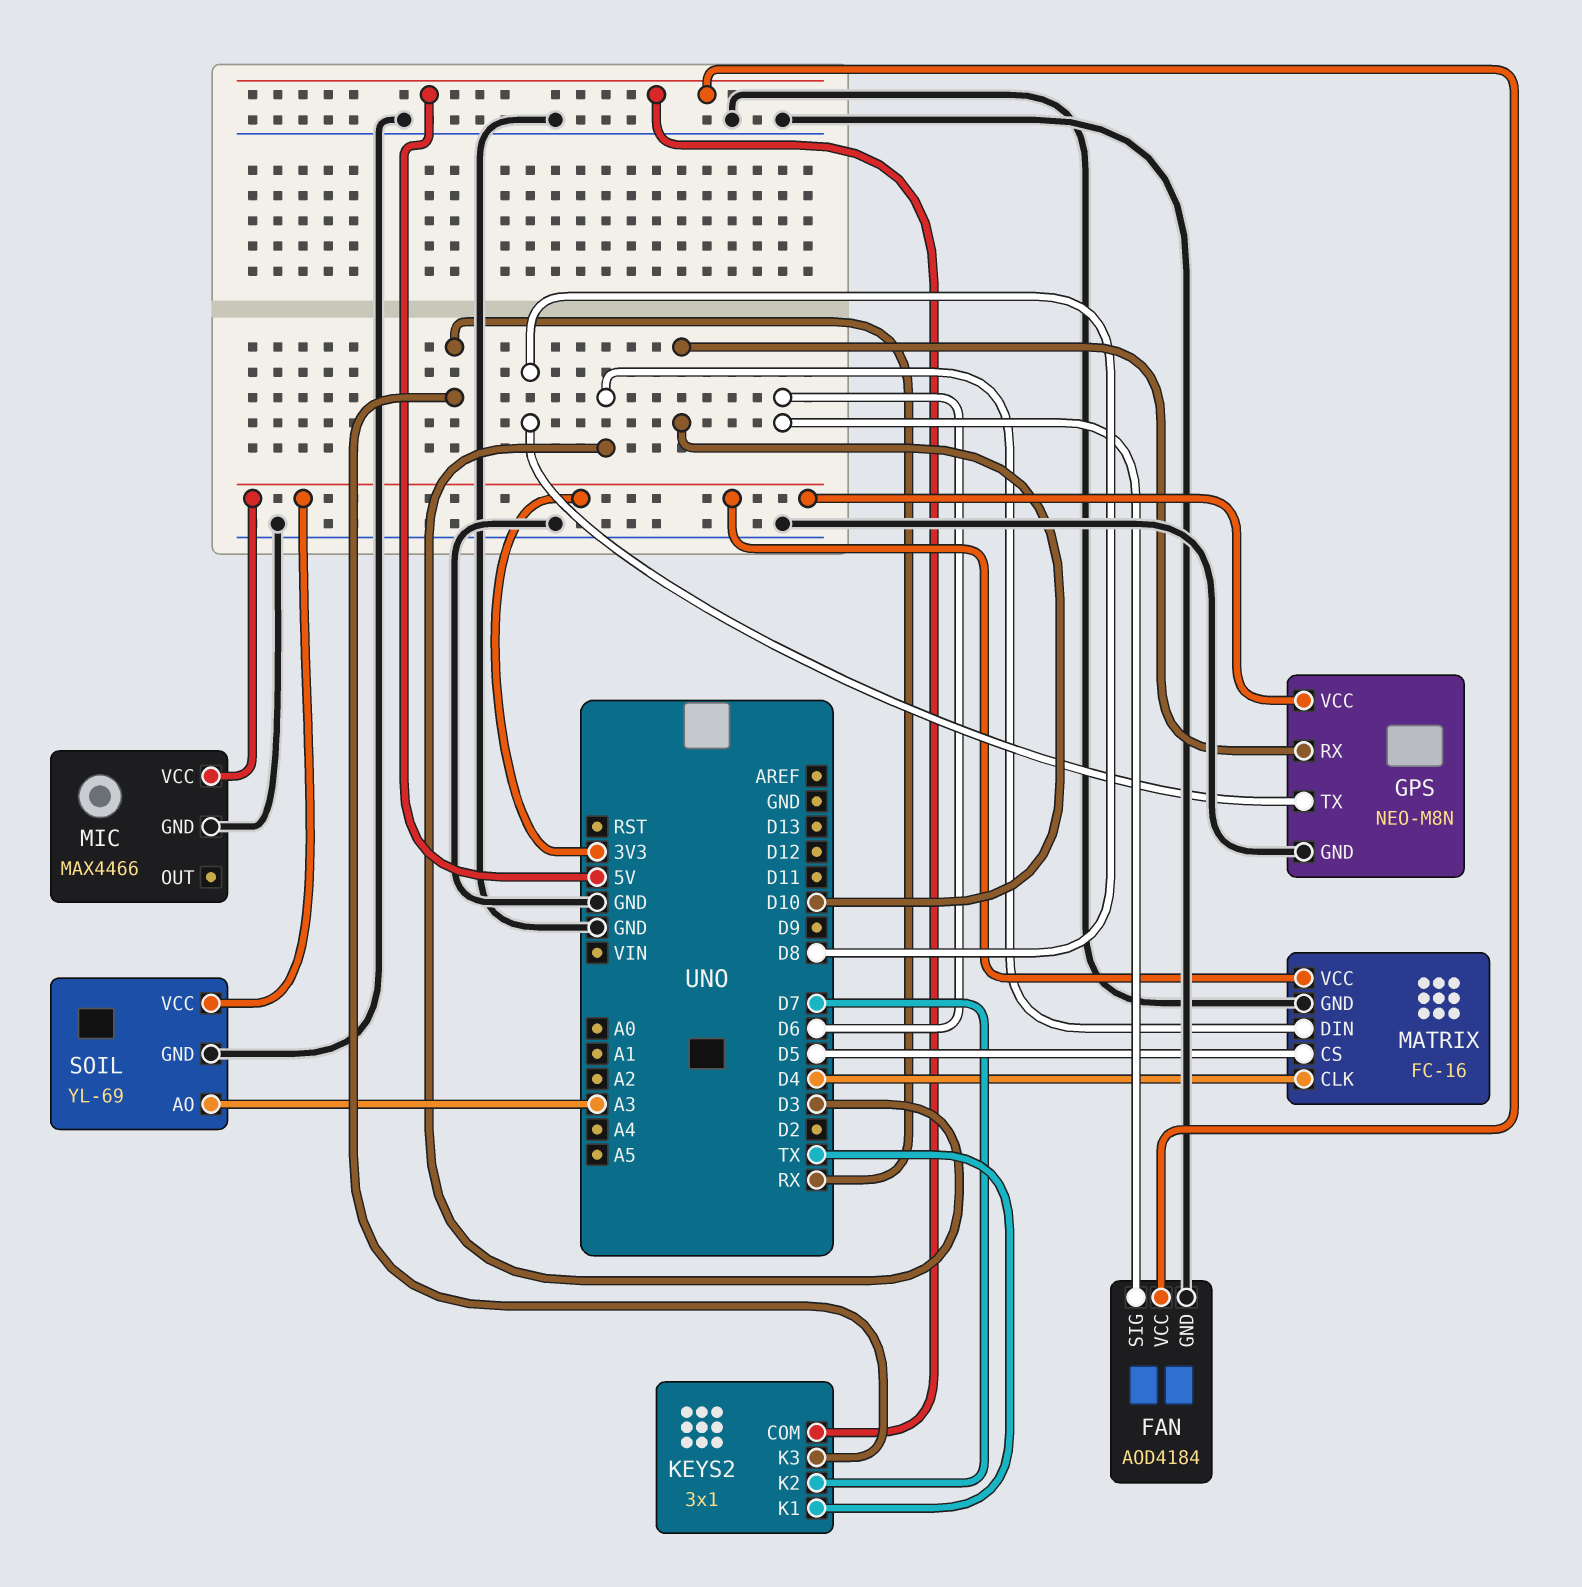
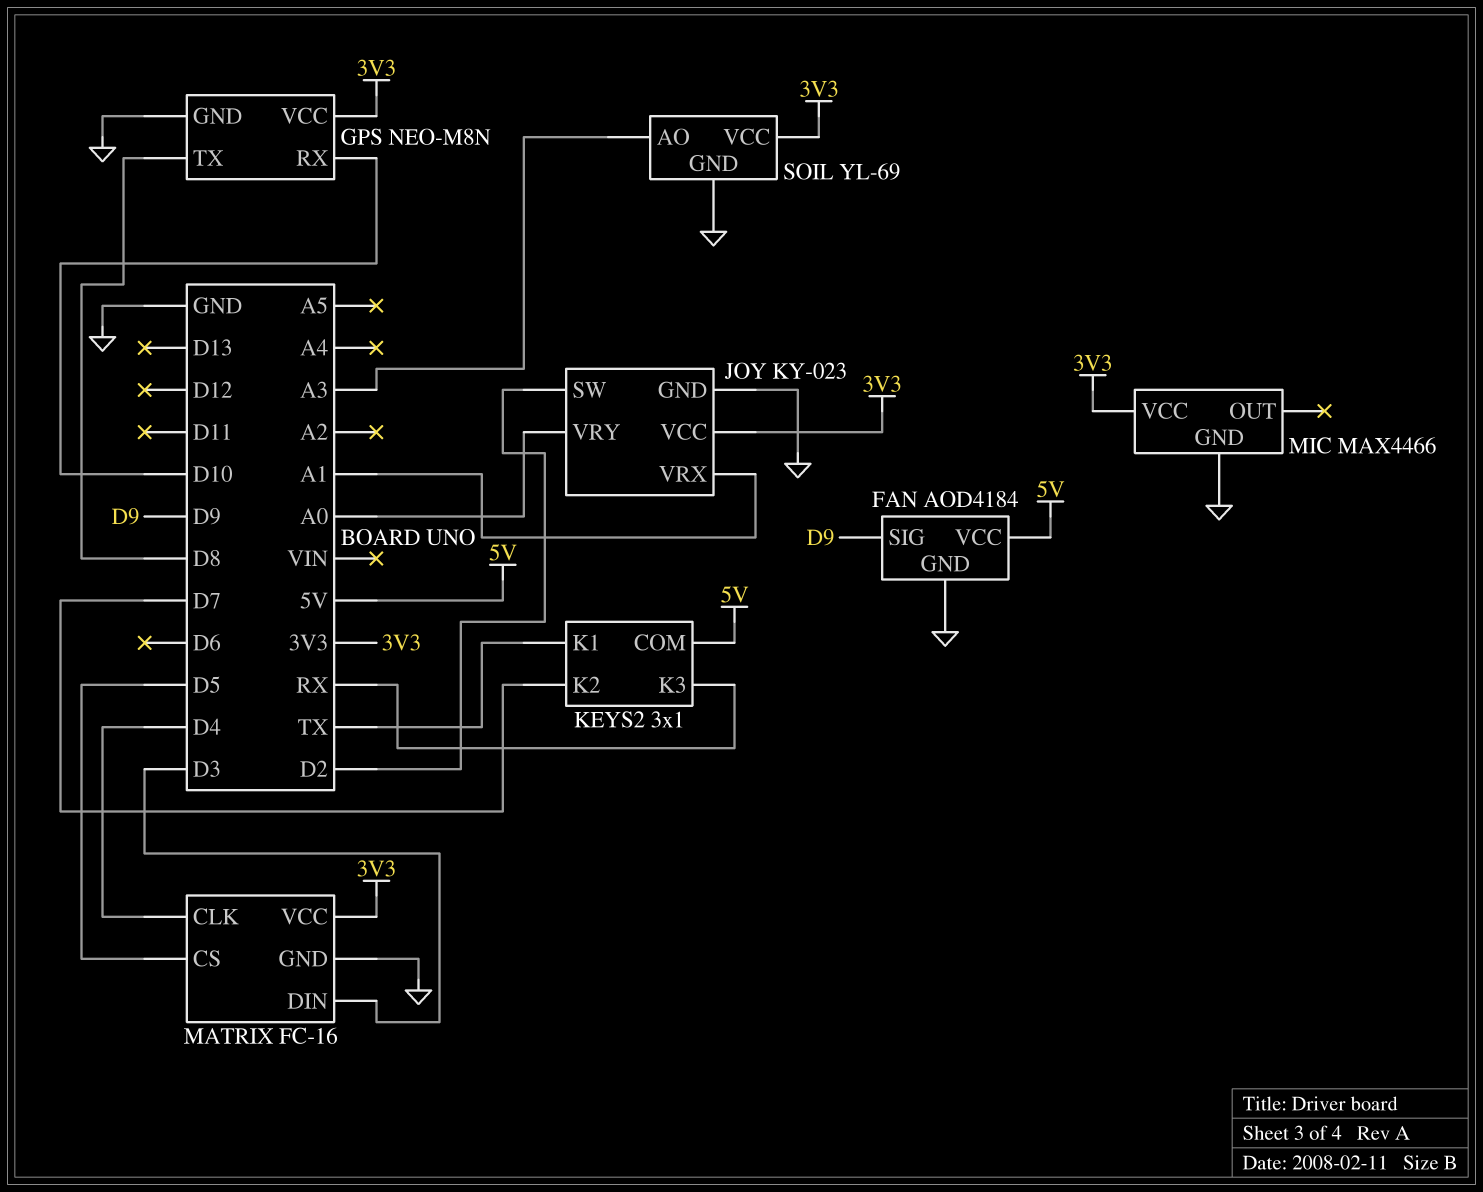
FAN pin SIG: D6 -> D9
JOY: none -> KY-023
JOY pin GND: none -> GND
JOY pin SW: none -> D2
JOY pin VCC: none -> 3V3
JOY pin VRX: none -> A1
JOY pin VRY: none -> A0

